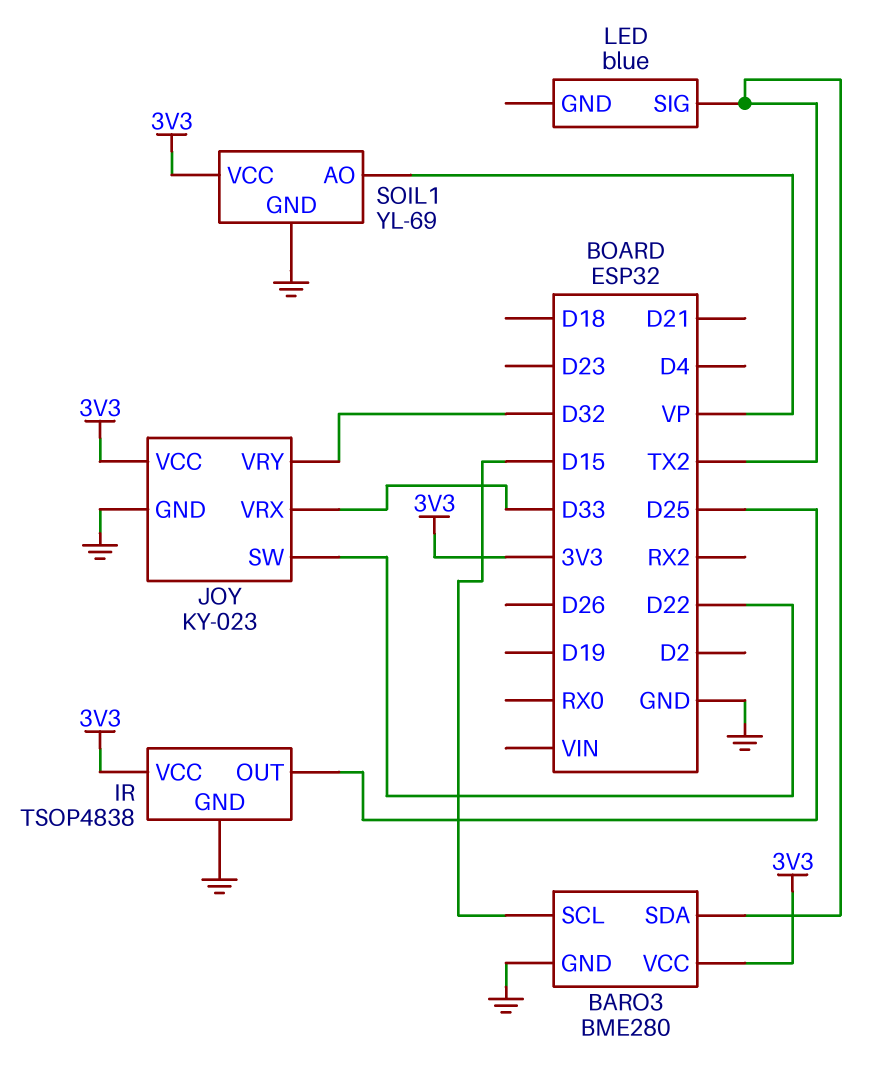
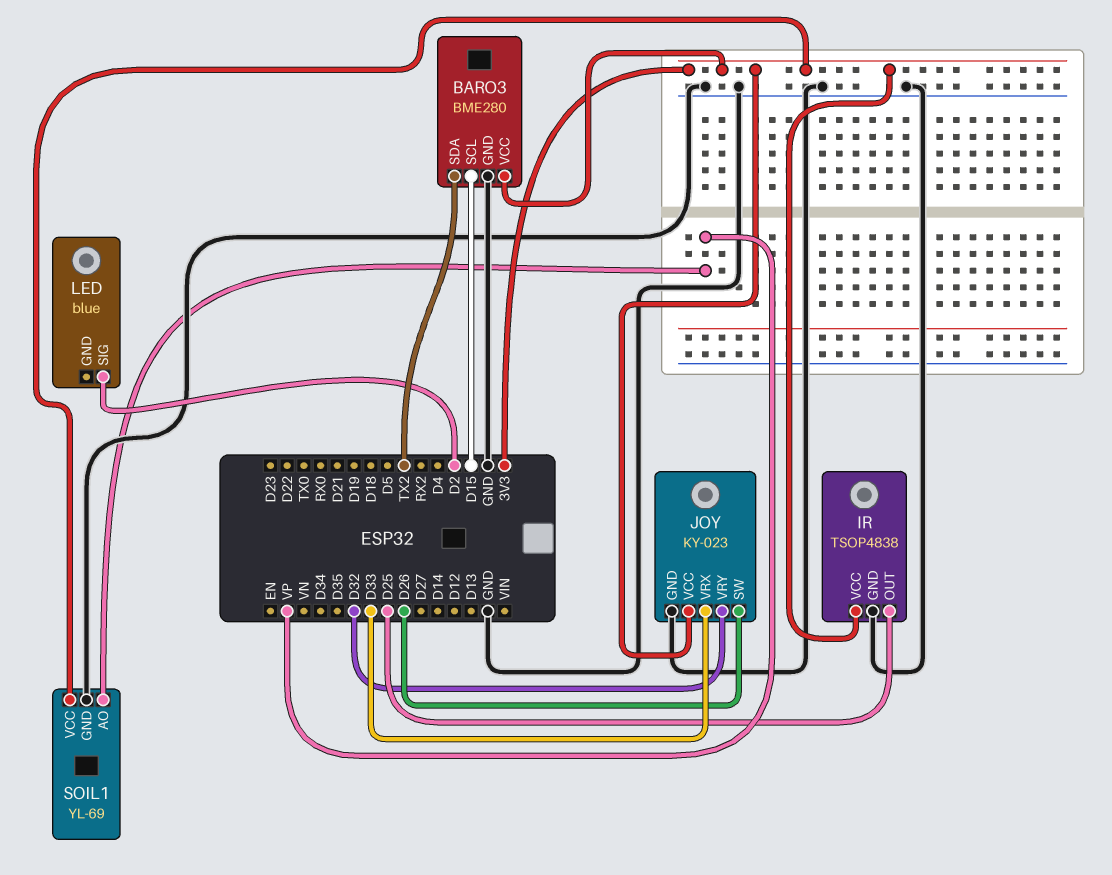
JOY pin SW: D22 -> D26
LED pin SIG: TX2 -> D2

